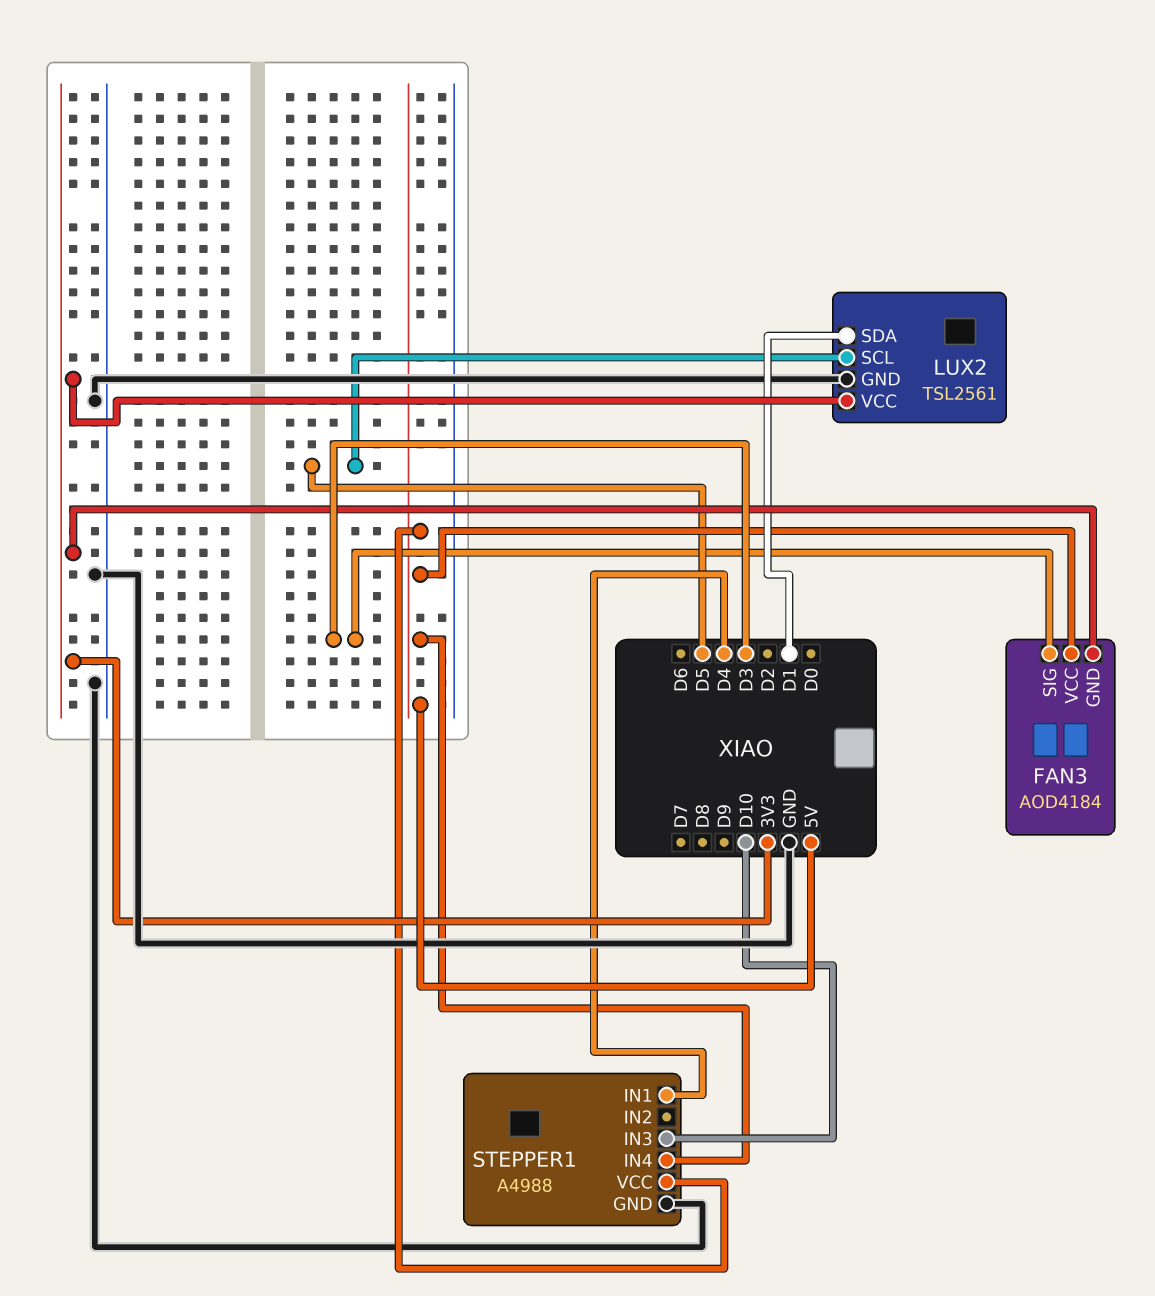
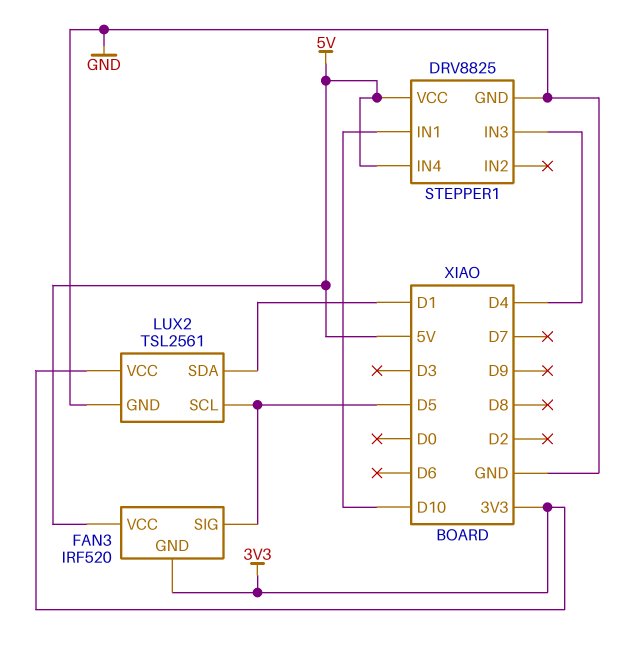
FAN3: AOD4184 -> IRF520
FAN3 pin SIG: D3 -> D5
STEPPER1: A4988 -> DRV8825
STEPPER1 pin IN1: D4 -> D10
STEPPER1 pin IN3: D10 -> D4

